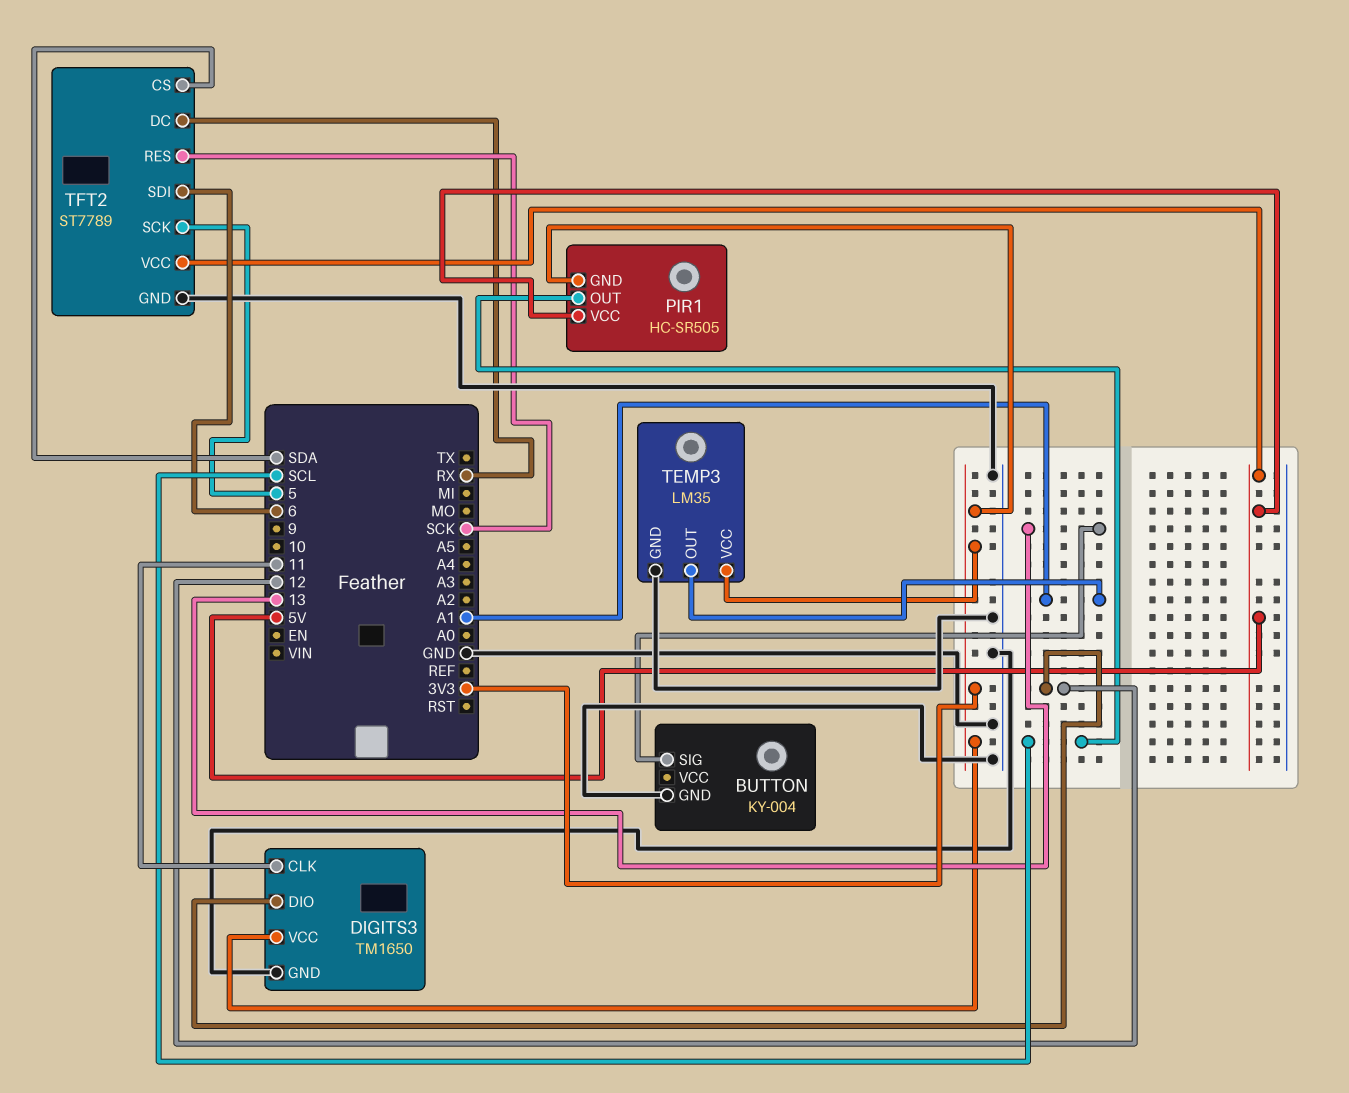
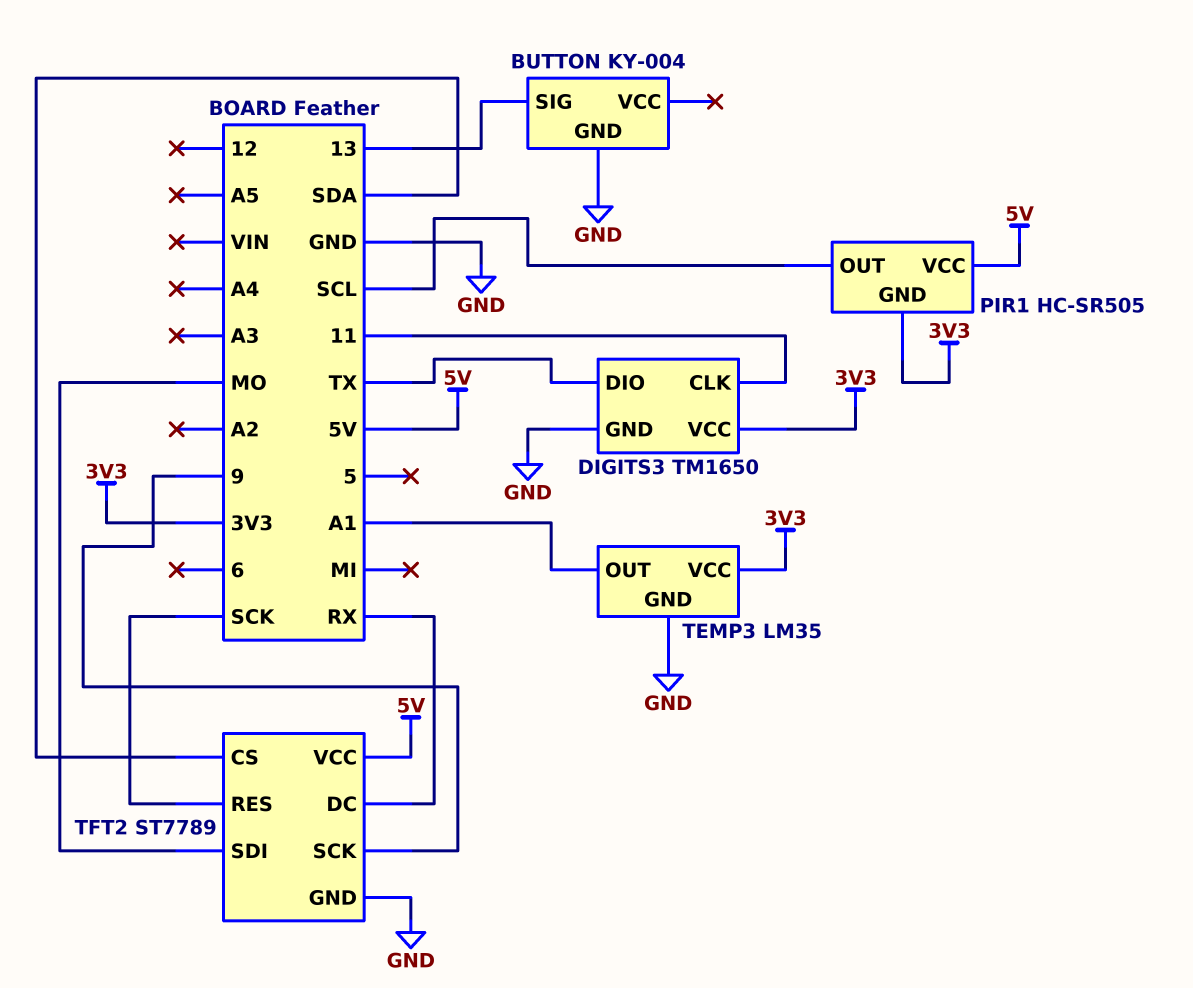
DIGITS3 pin DIO: 12 -> TX
TFT2 pin SCK: 5 -> 9
TFT2 pin SDI: 6 -> MO

